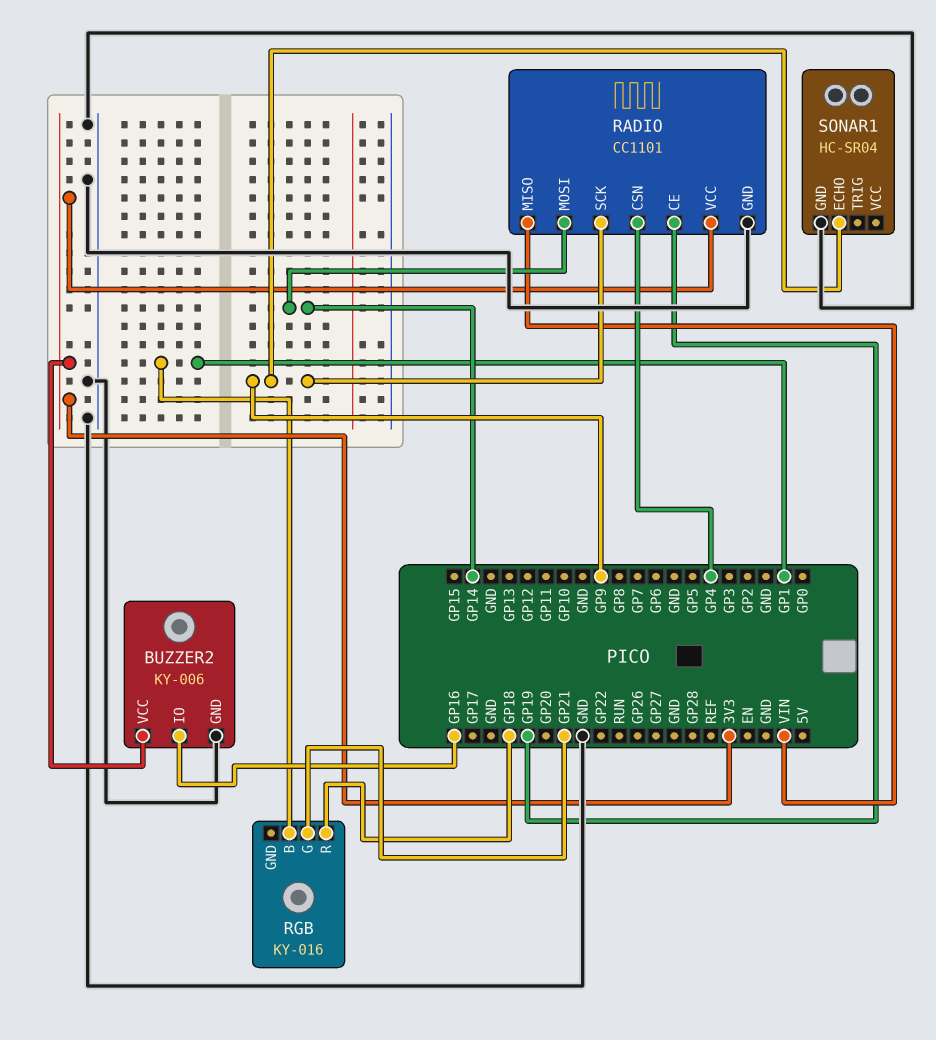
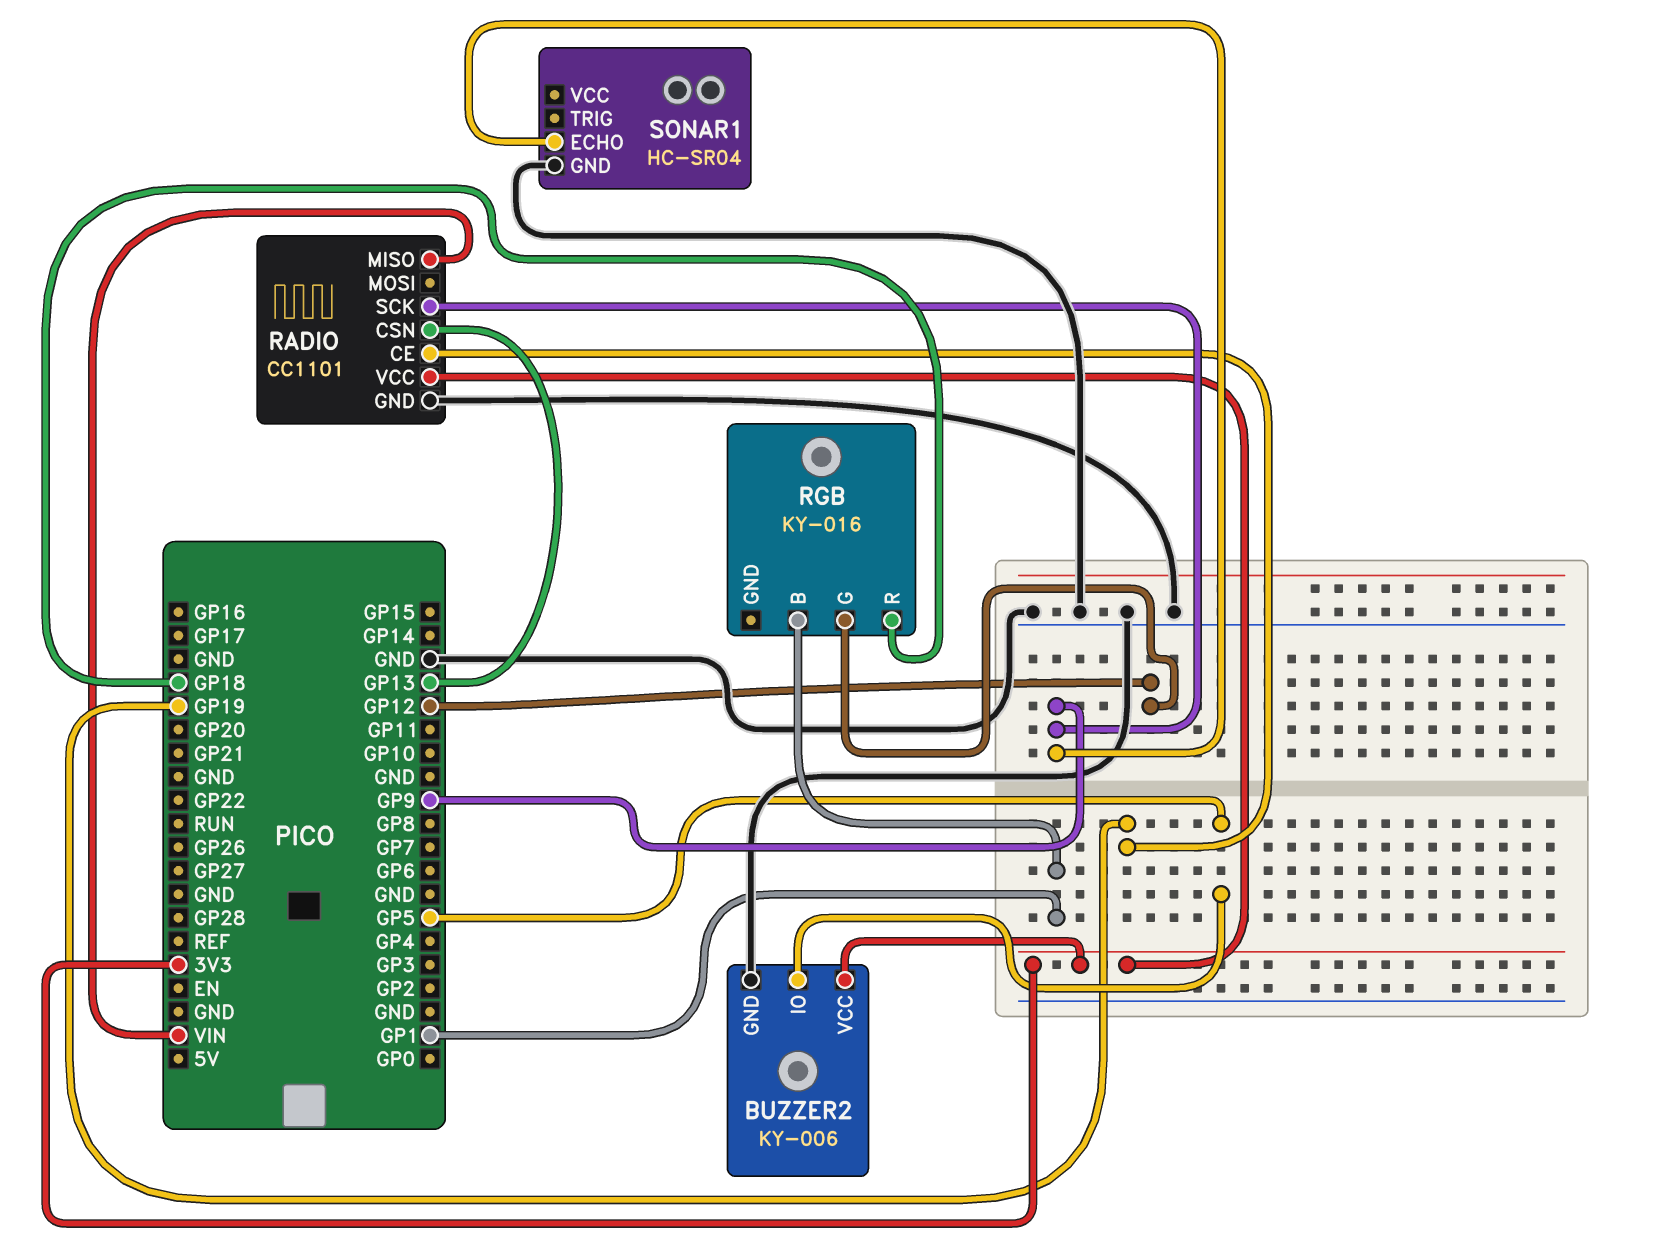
BUZZER2 pin IO: GP16 -> GP5
RADIO pin CSN: GP4 -> GP13
RADIO pin MOSI: GP14 -> none
RGB pin G: GP21 -> GP12

